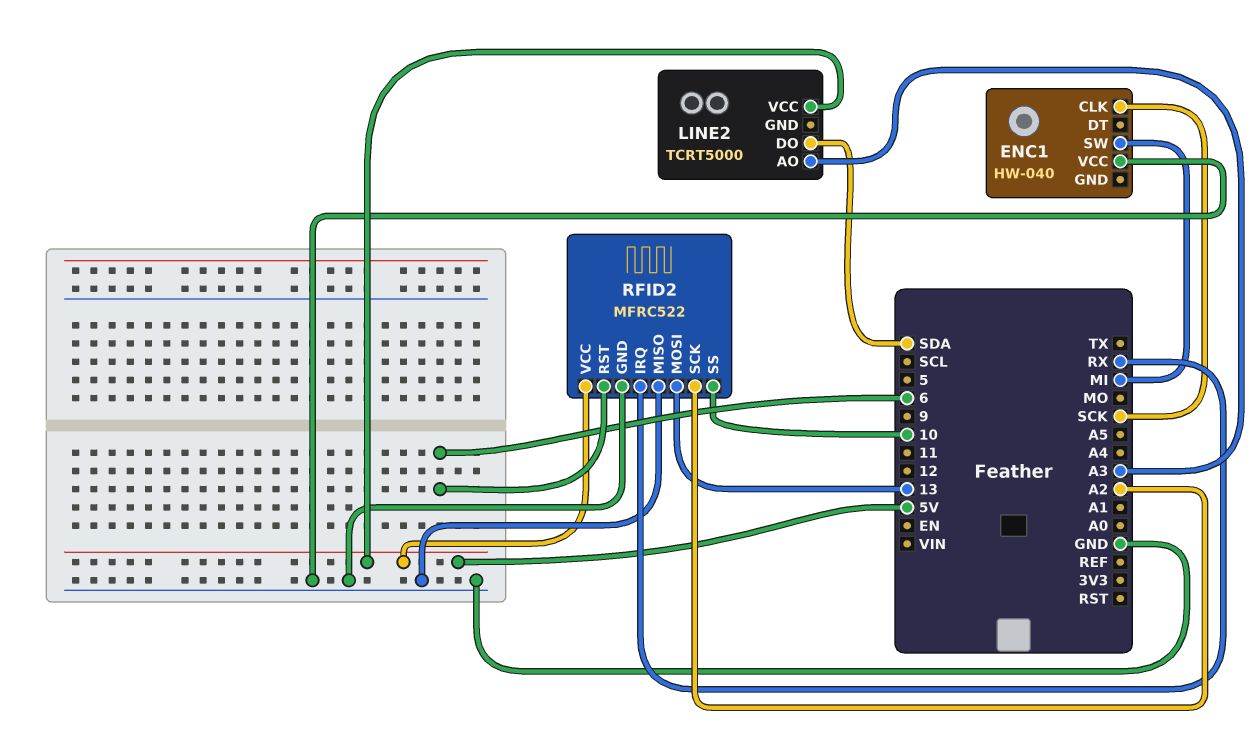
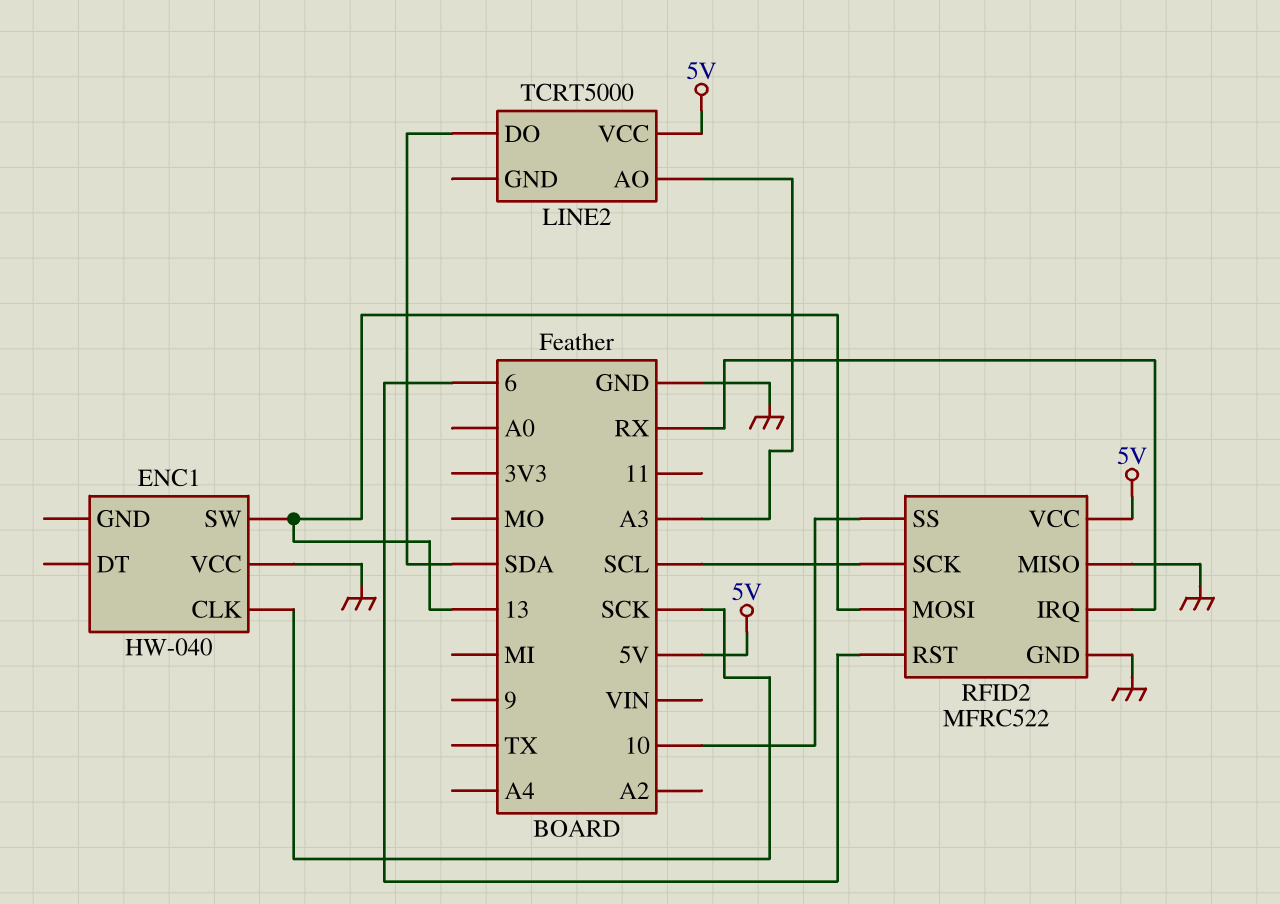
ENC1 pin SW: MI -> 13
RFID2 pin SCK: A2 -> SCL

